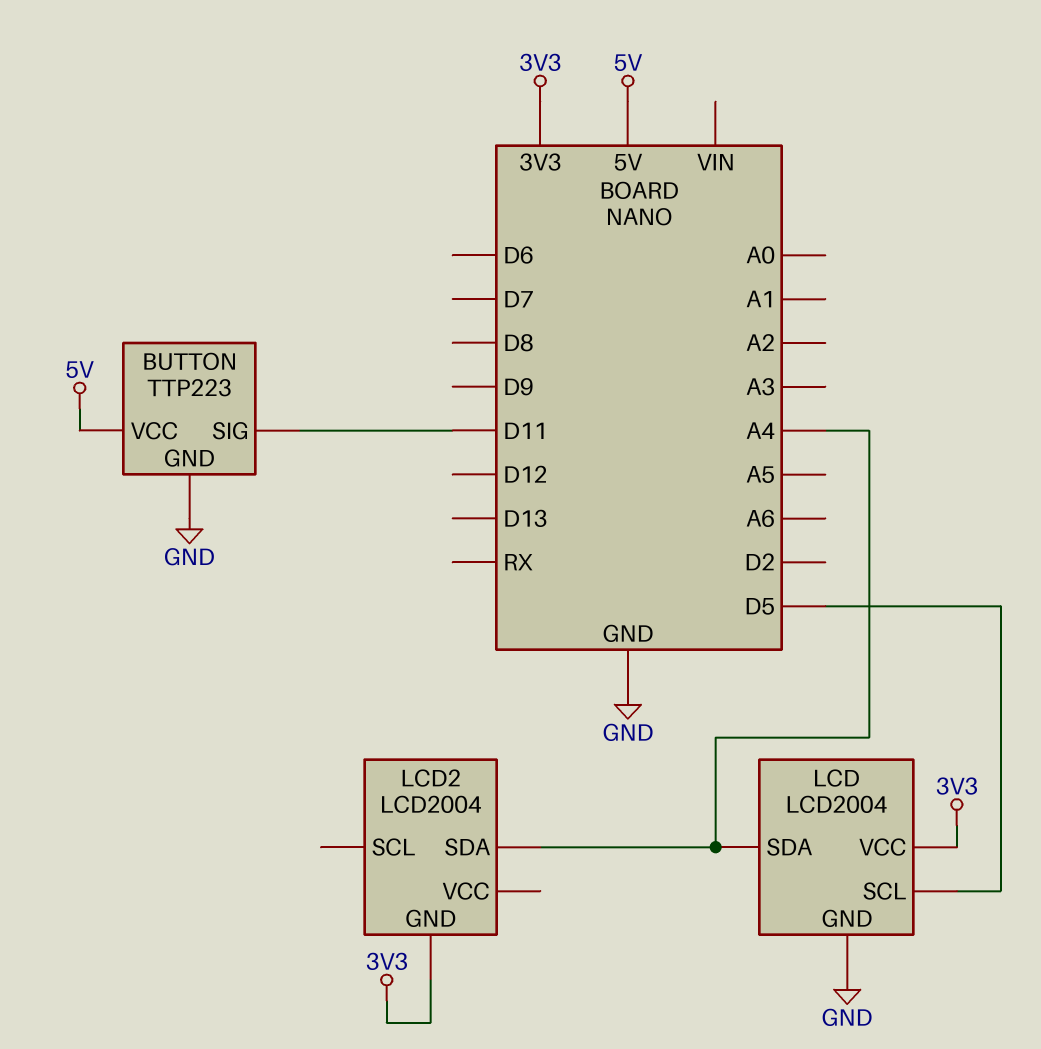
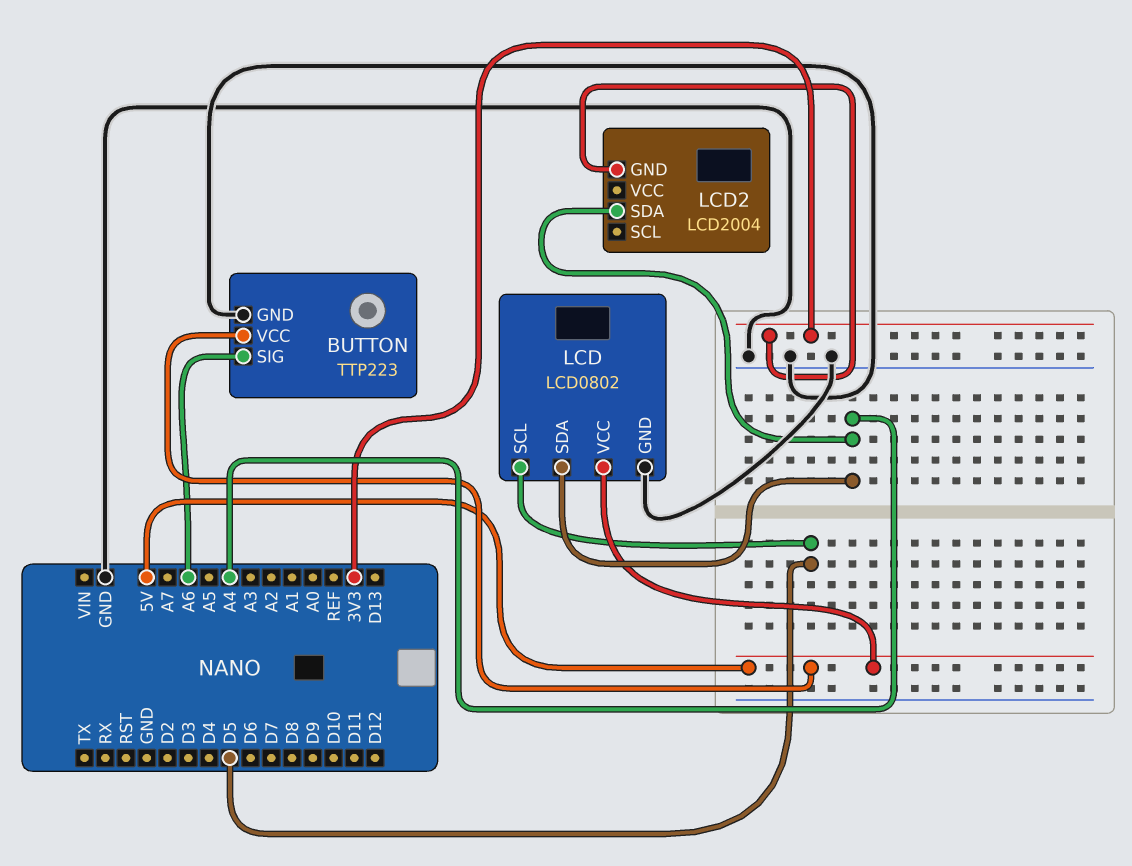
BUTTON pin SIG: D11 -> A6
LCD: LCD2004 -> LCD0802
LCD pin VCC: 3V3 -> 5V

